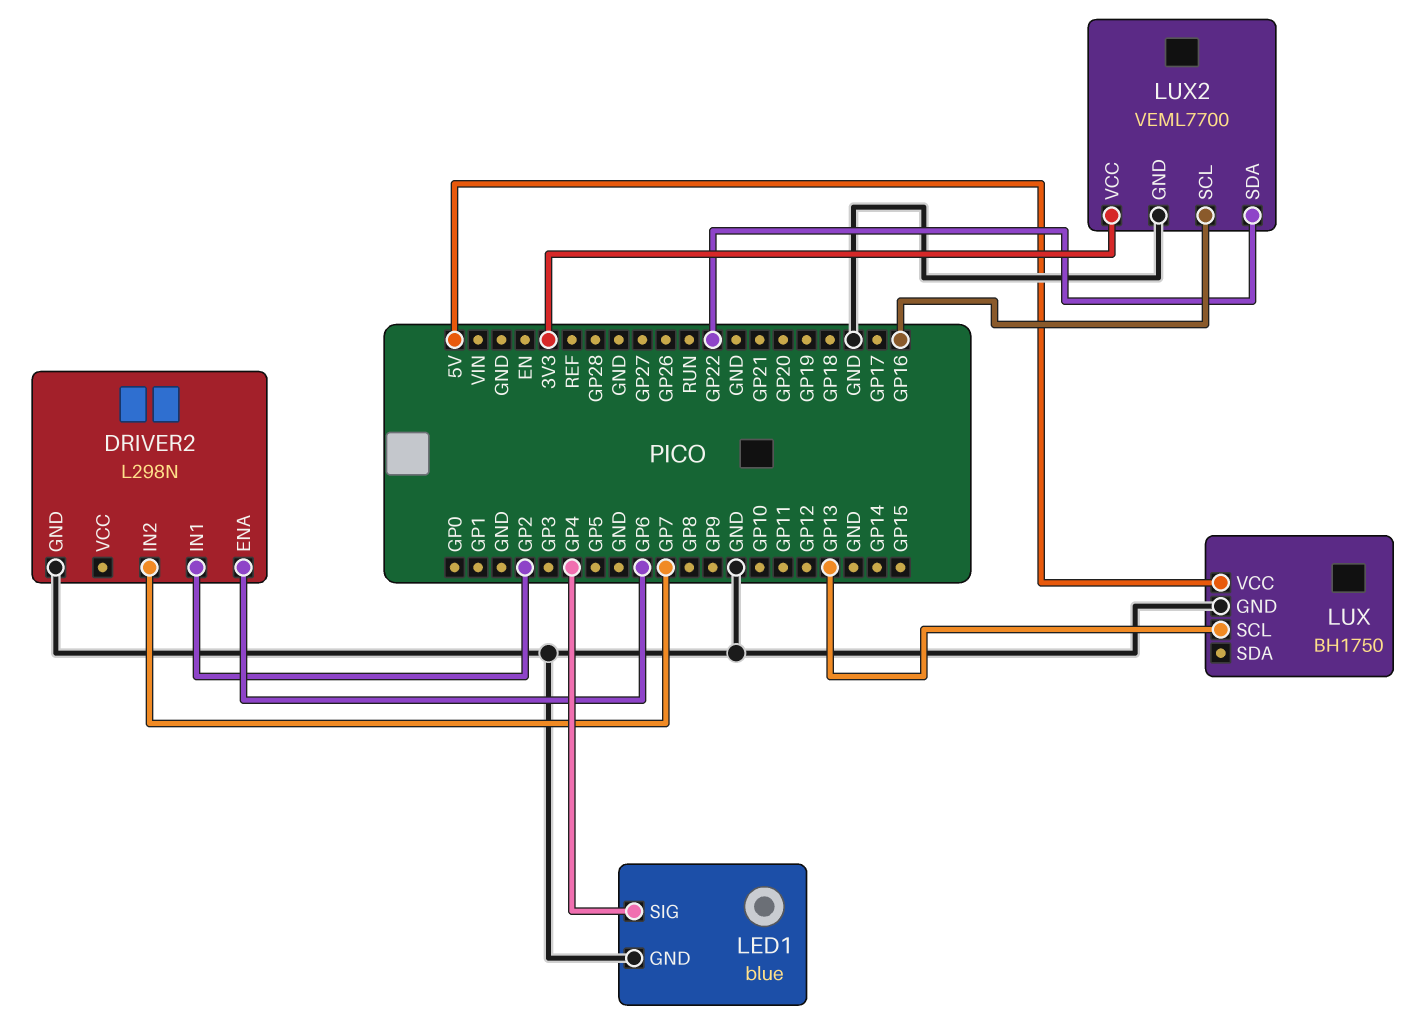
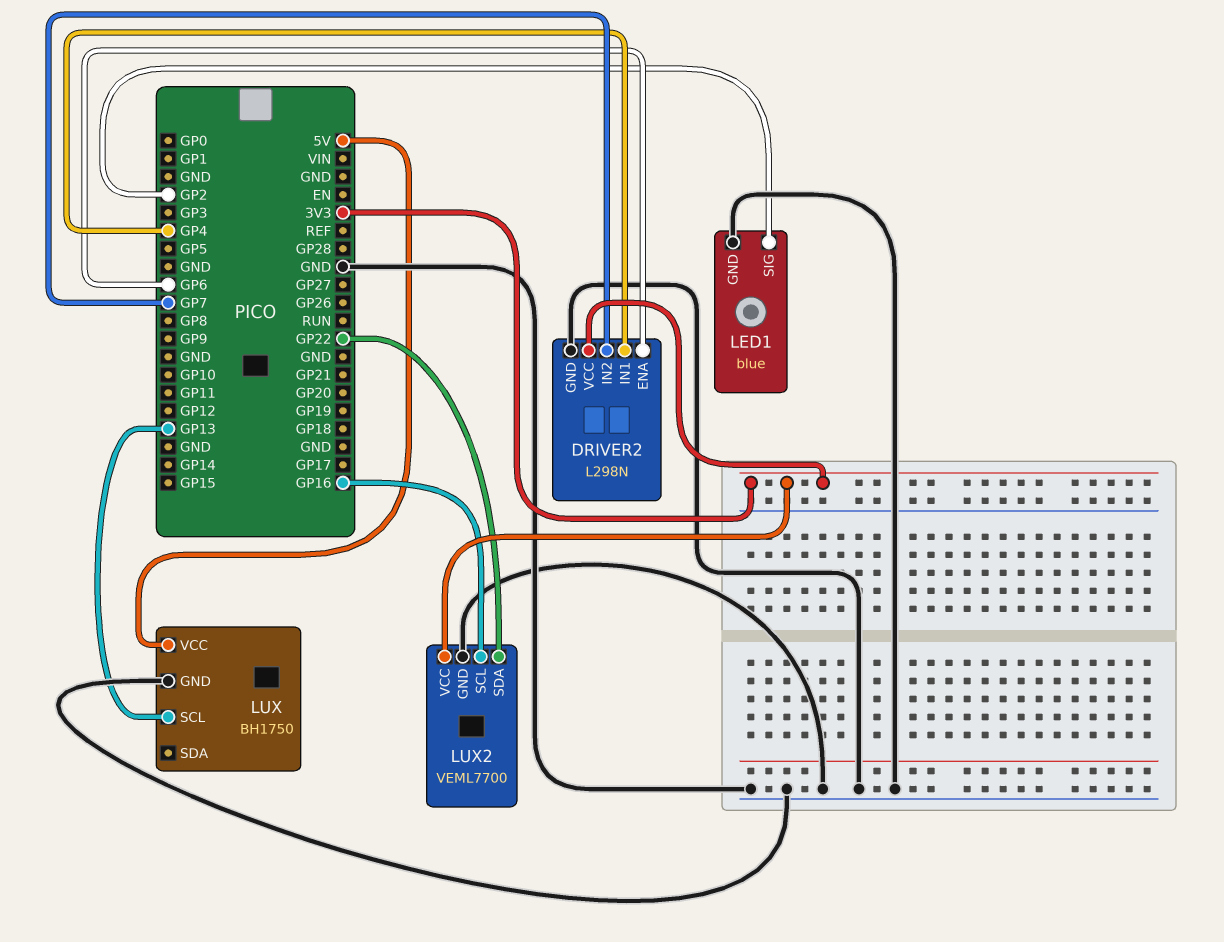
DRIVER2 pin IN1: GP2 -> GP4
DRIVER2 pin VCC: none -> 3V3
LED1 pin SIG: GP4 -> GP2

